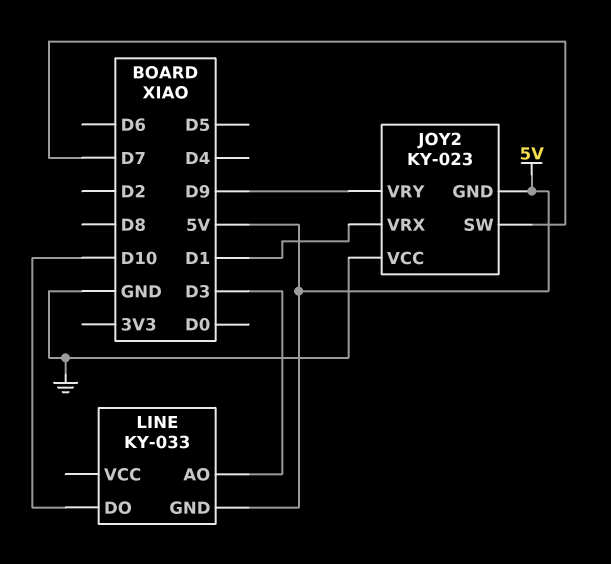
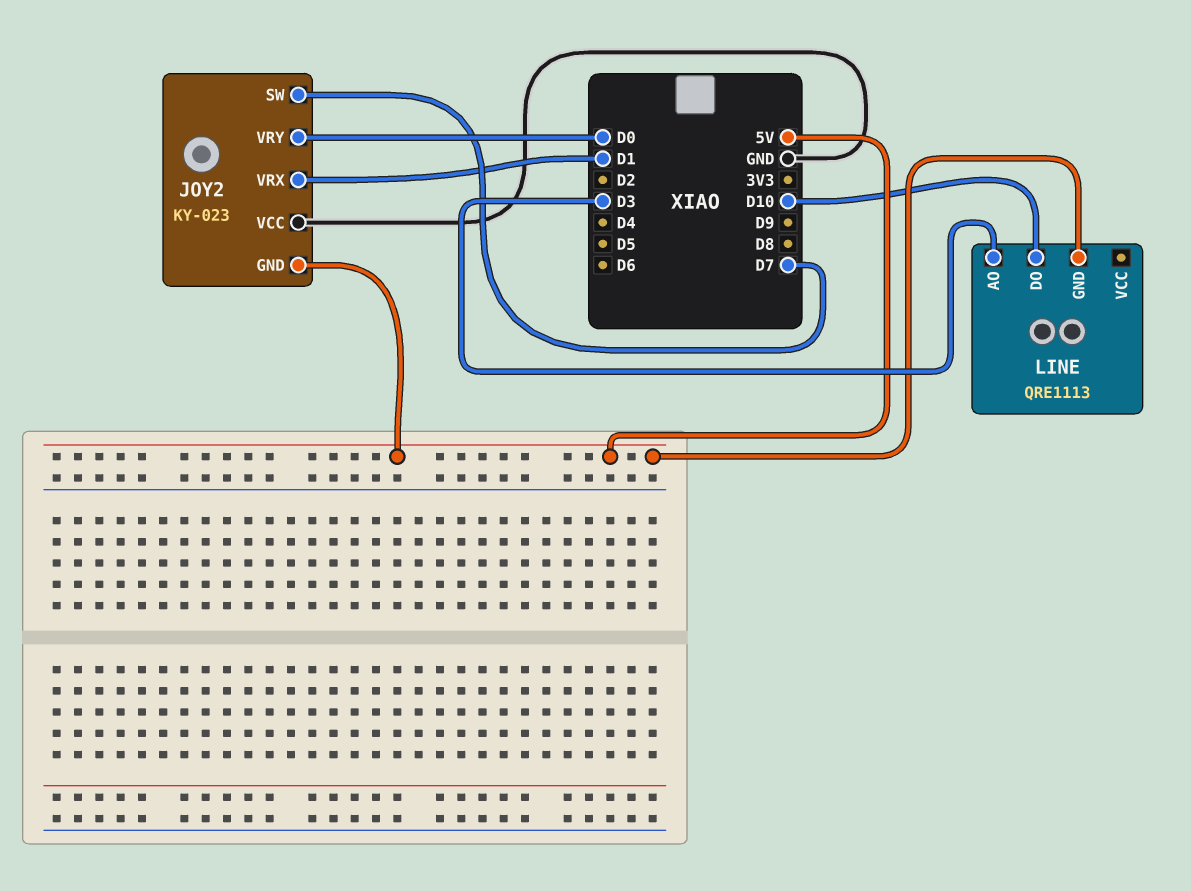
JOY2 pin VRY: D9 -> D0
LINE: KY-033 -> QRE1113

